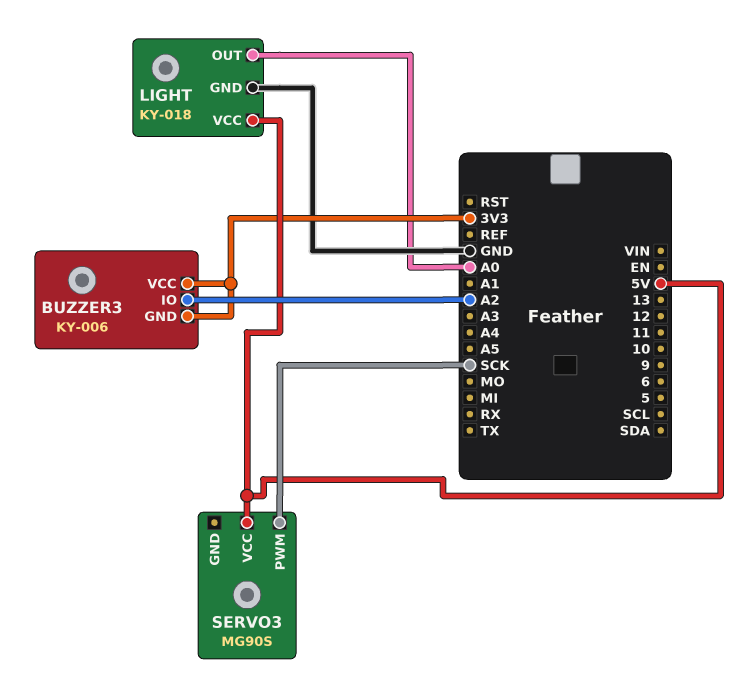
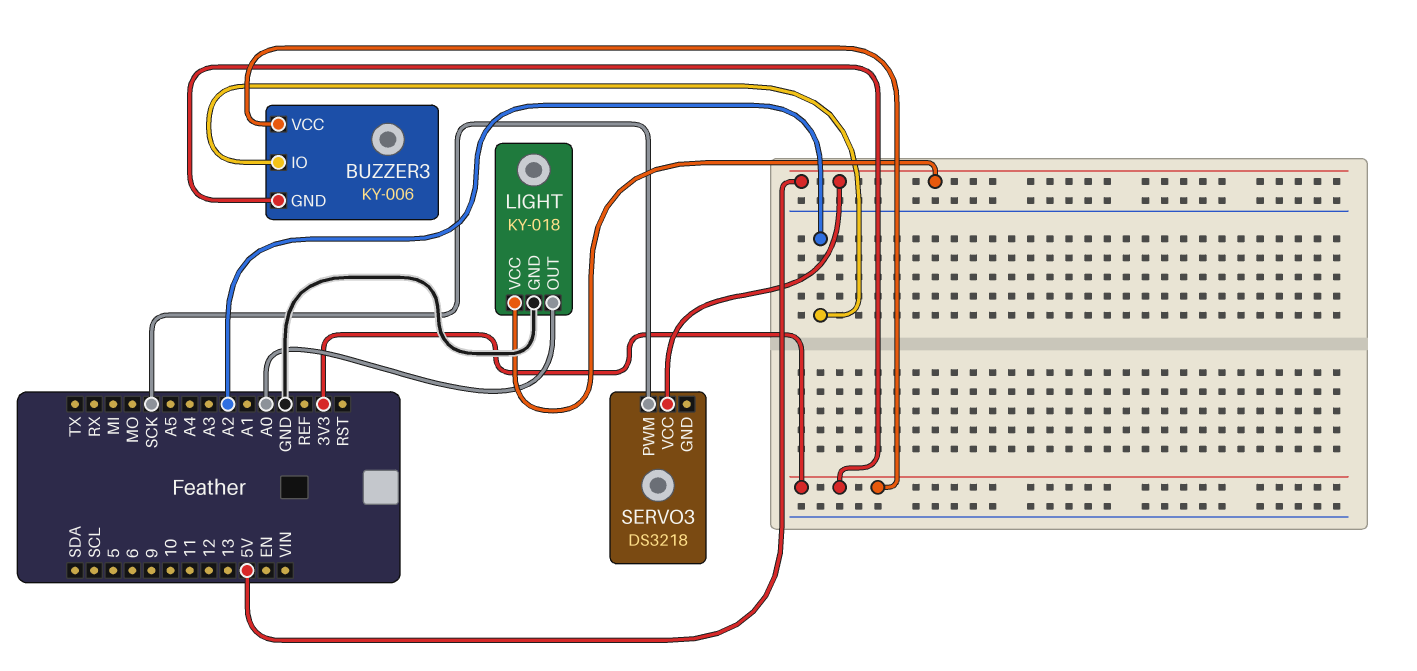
SERVO3: MG90S -> DS3218

